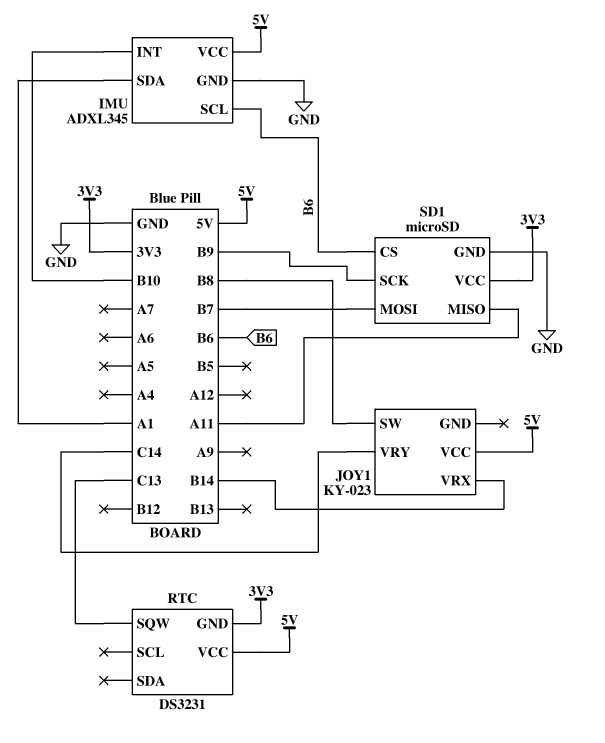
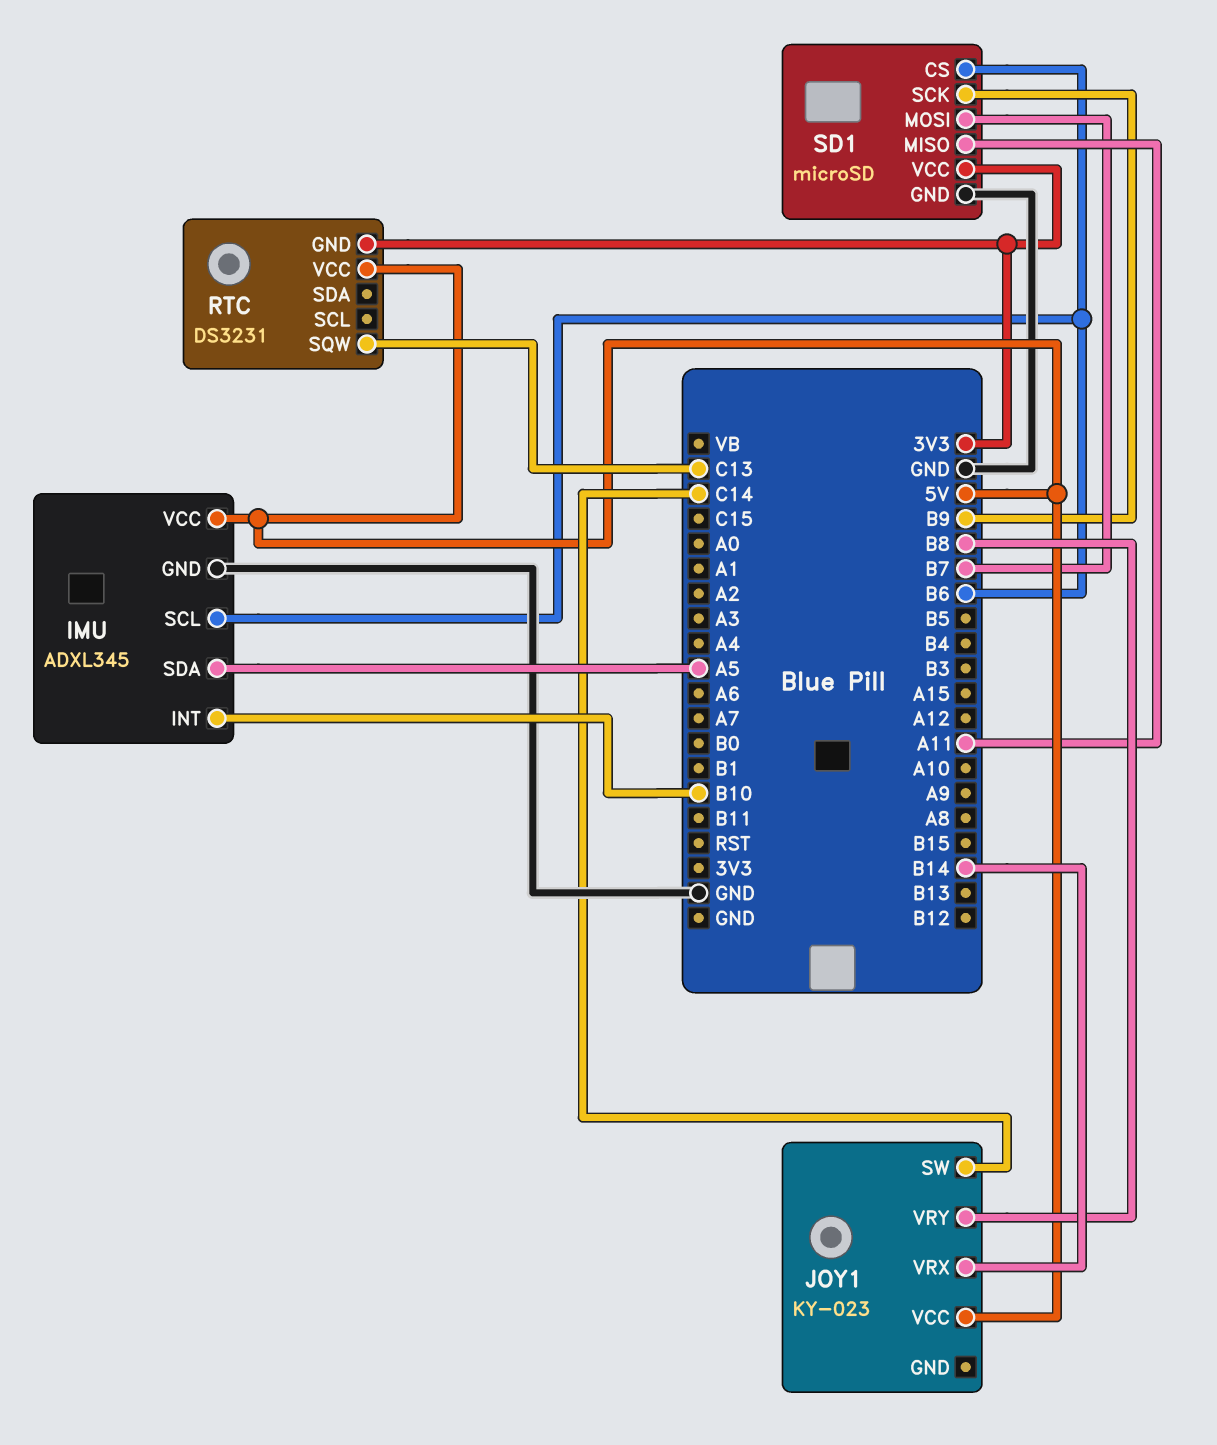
IMU pin SDA: A1 -> A5
JOY1 pin SW: B8 -> C14
JOY1 pin VRY: C14 -> B8

